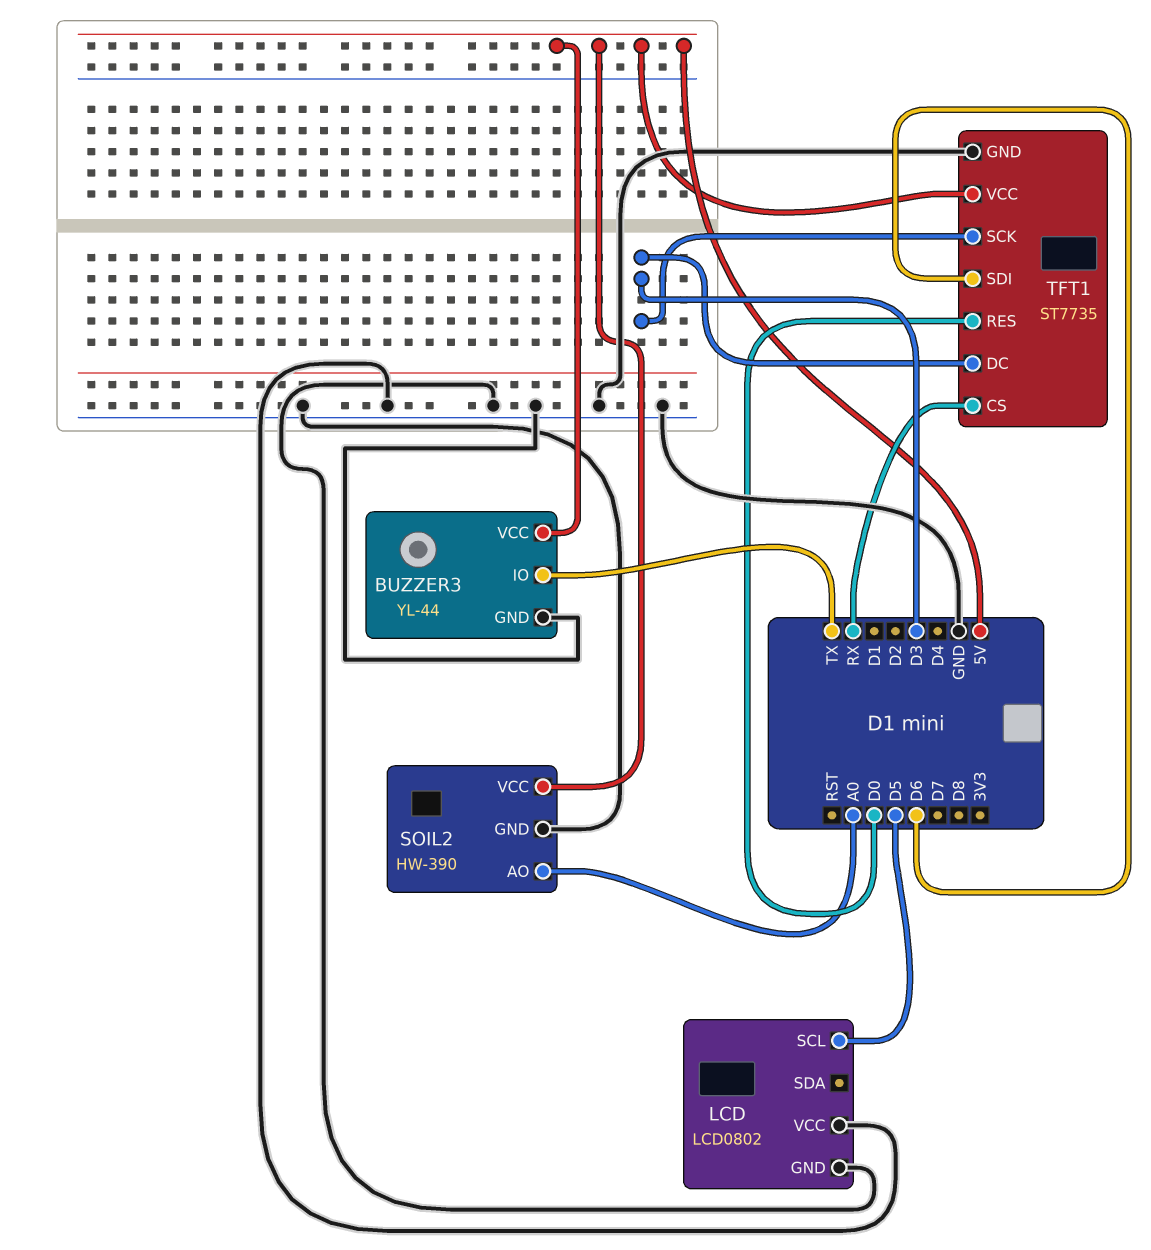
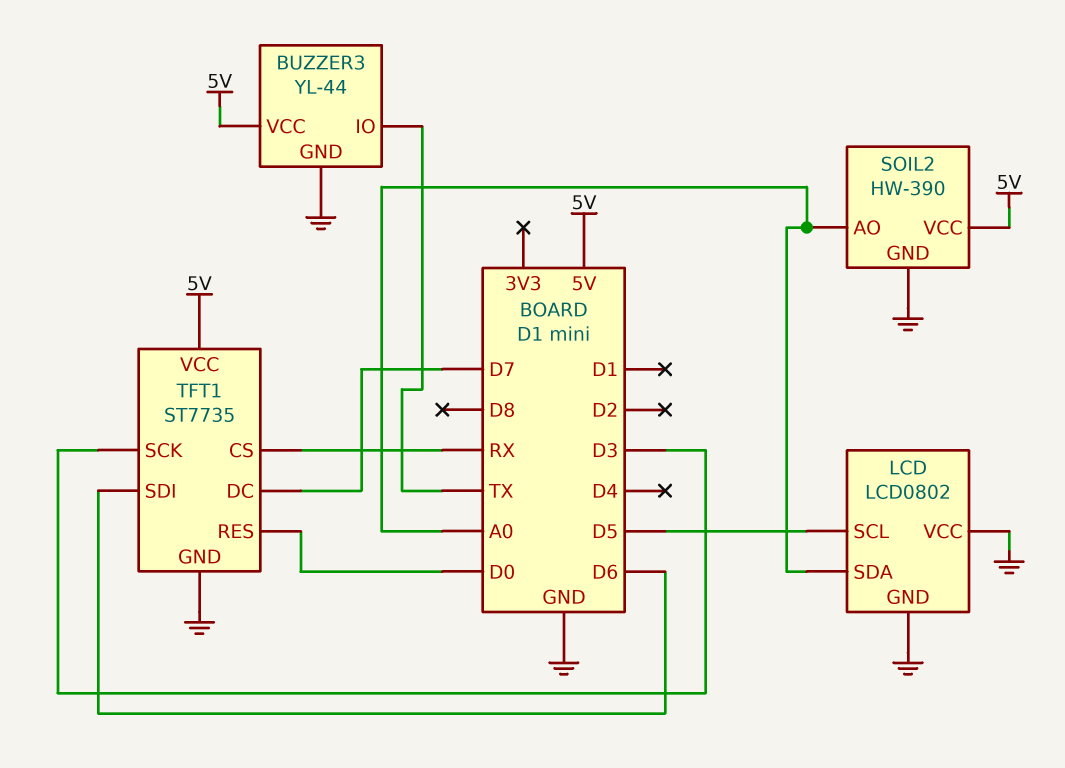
LCD pin SDA: none -> A0
TFT1 pin DC: D3 -> D7

